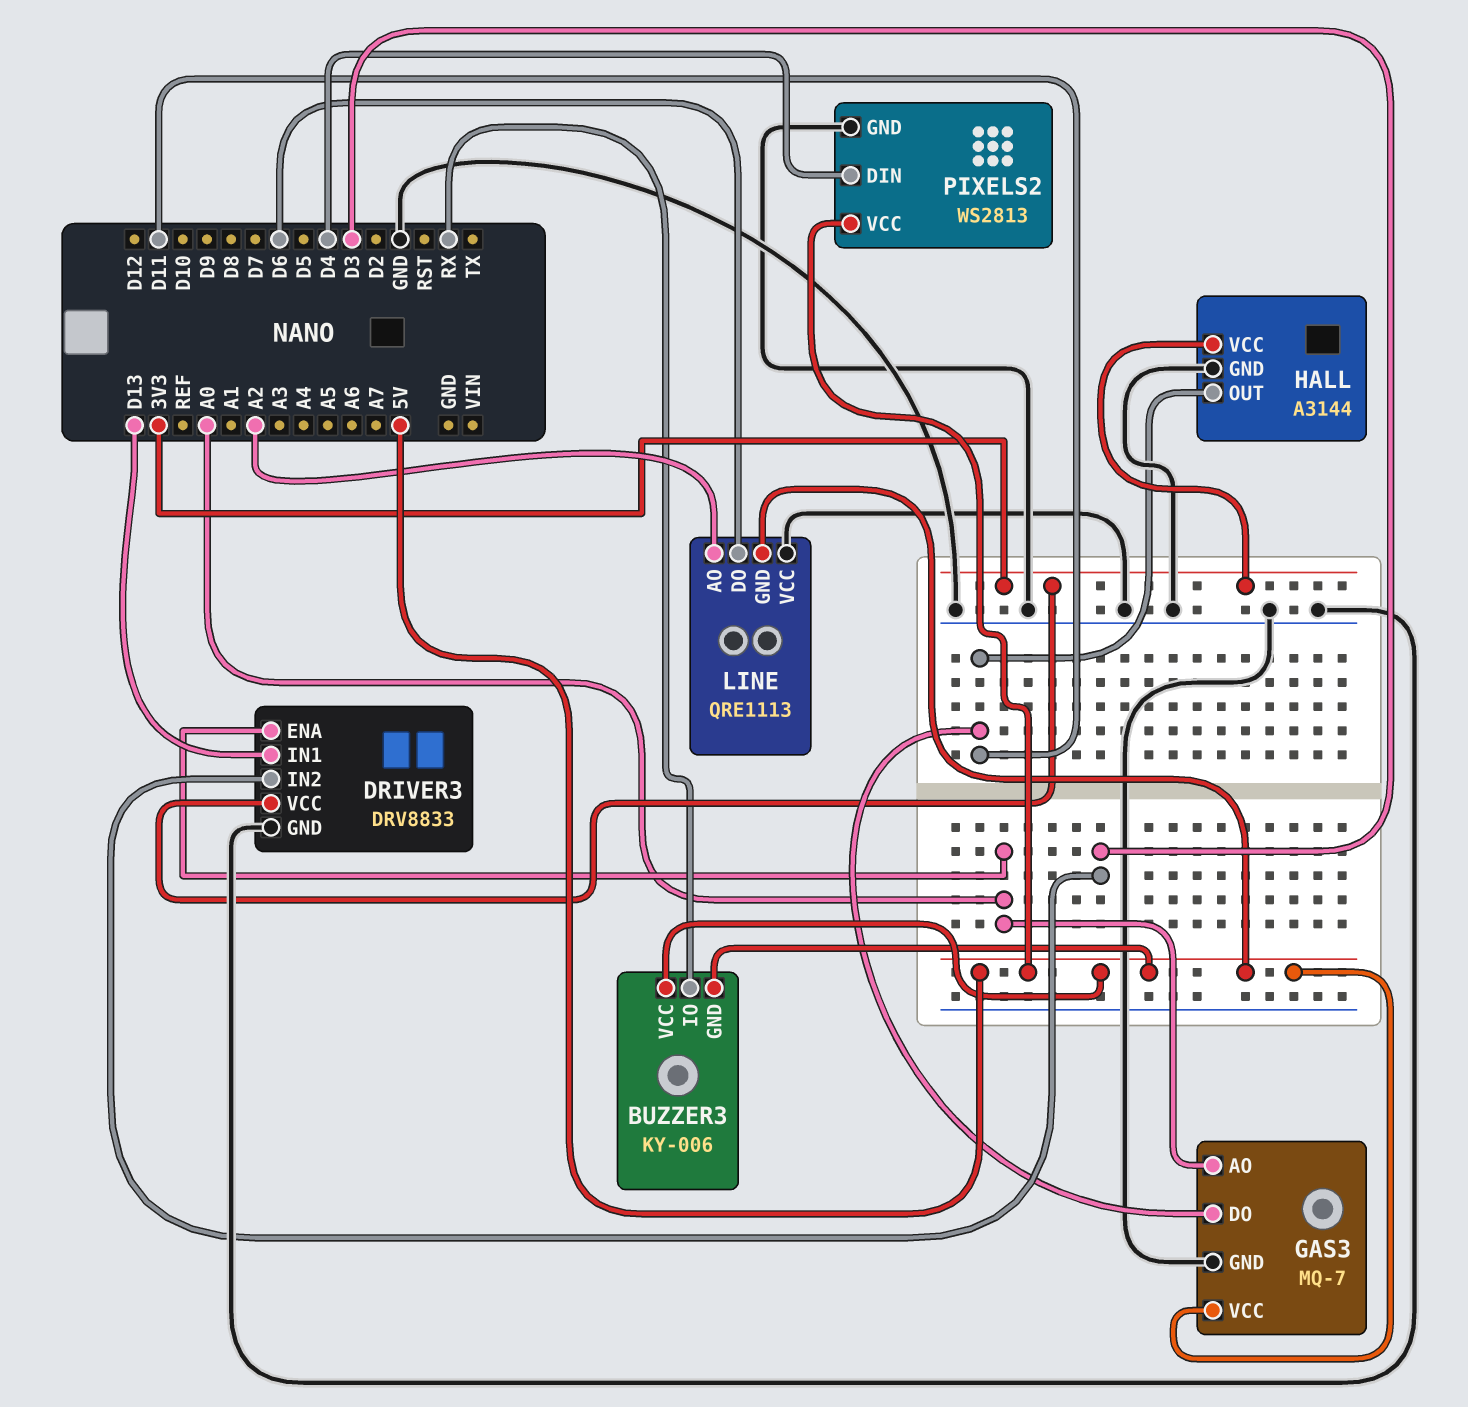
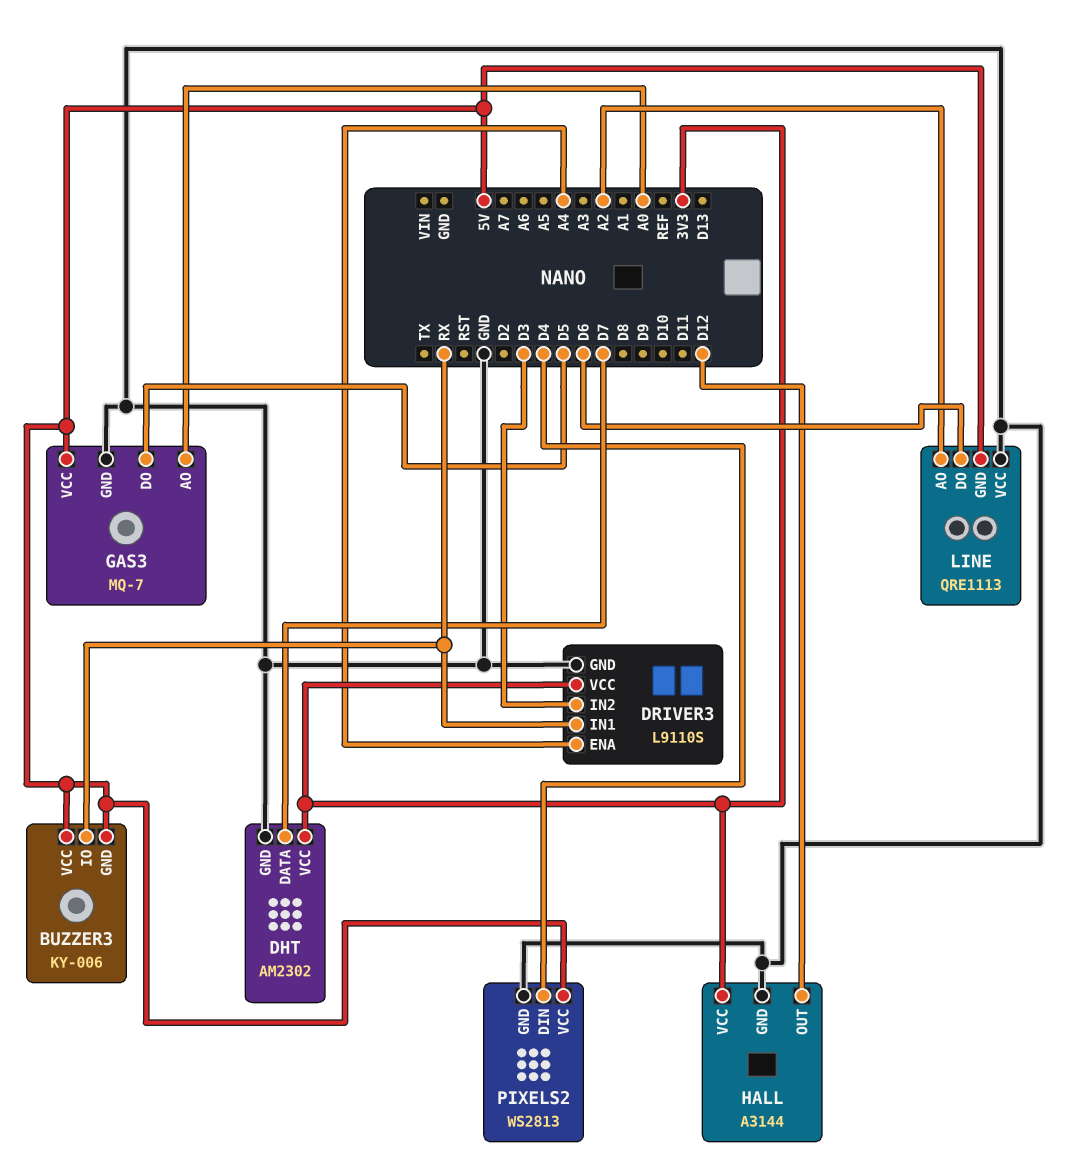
DHT: none -> AM2302
DHT pin DATA: none -> D7
DHT pin GND: none -> GND
DHT pin VCC: none -> 3V3
DRIVER3: DRV8833 -> L9110S
DRIVER3 pin ENA: A0 -> A4
DRIVER3 pin IN1: D13 -> RX
GAS3 pin DO: D11 -> D5
HALL pin OUT: D11 -> D12

